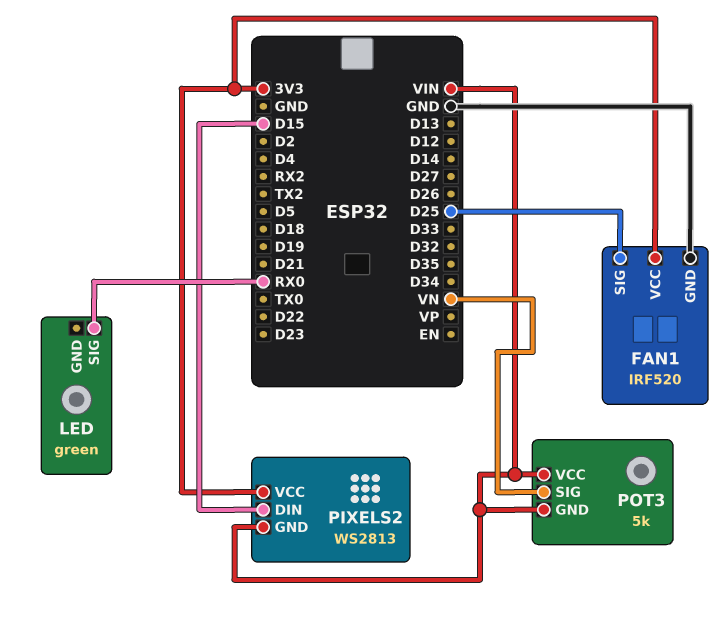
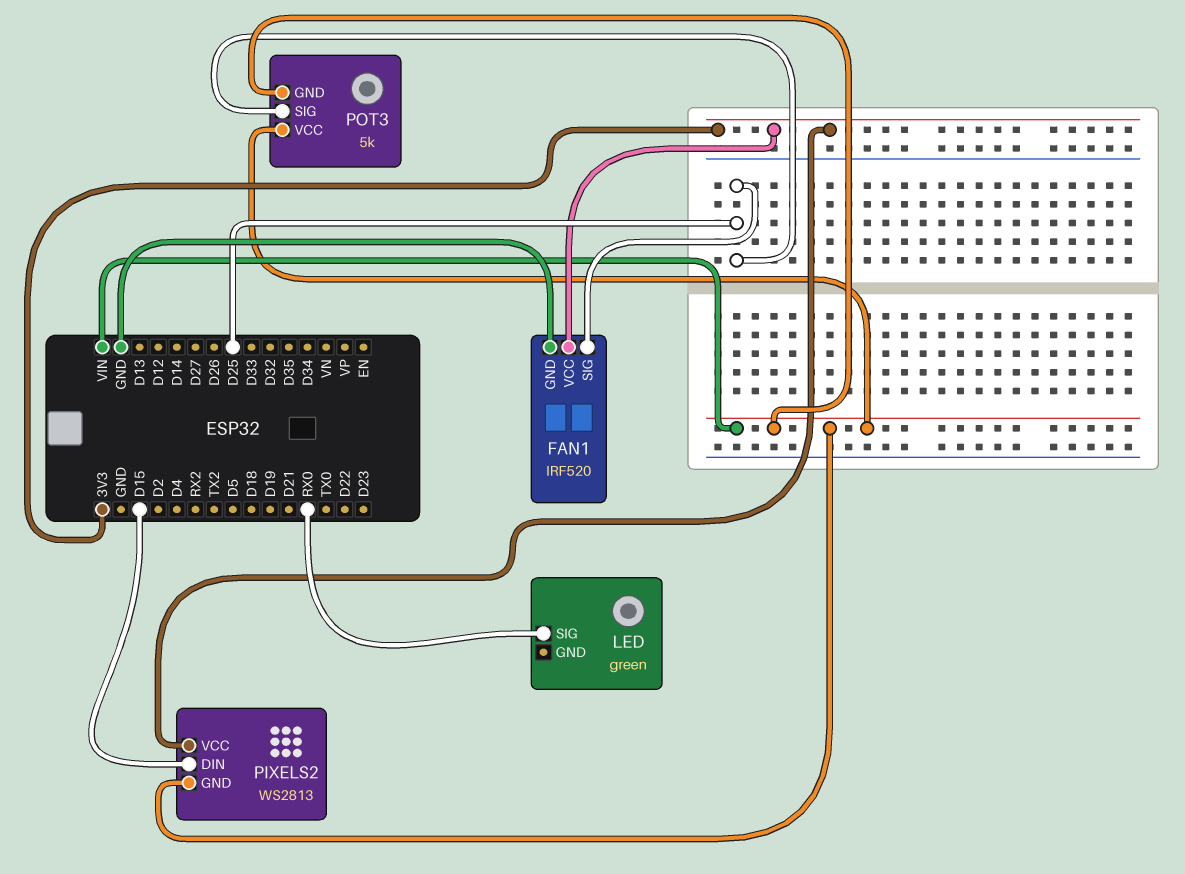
POT3 pin SIG: VN -> D25

